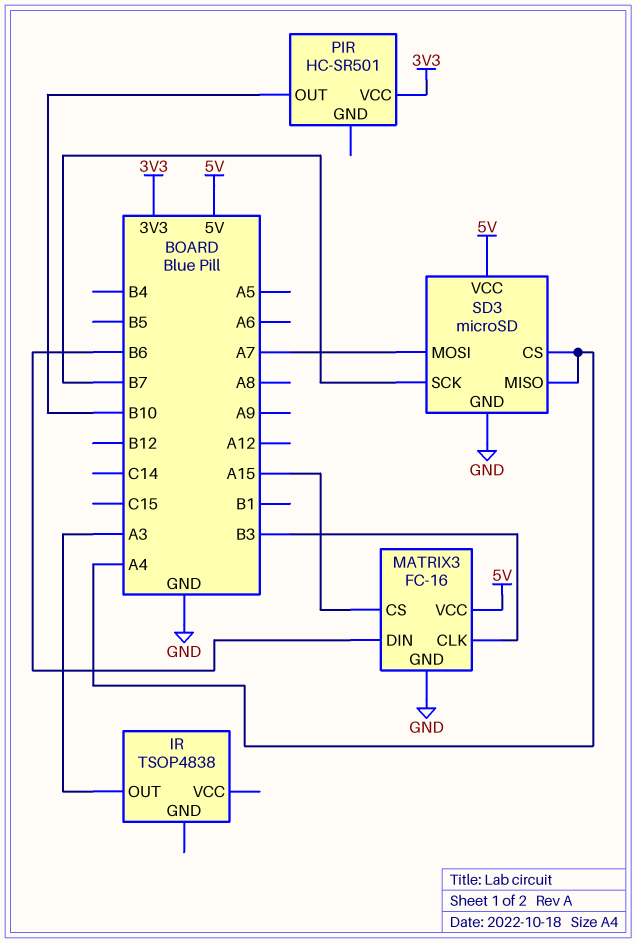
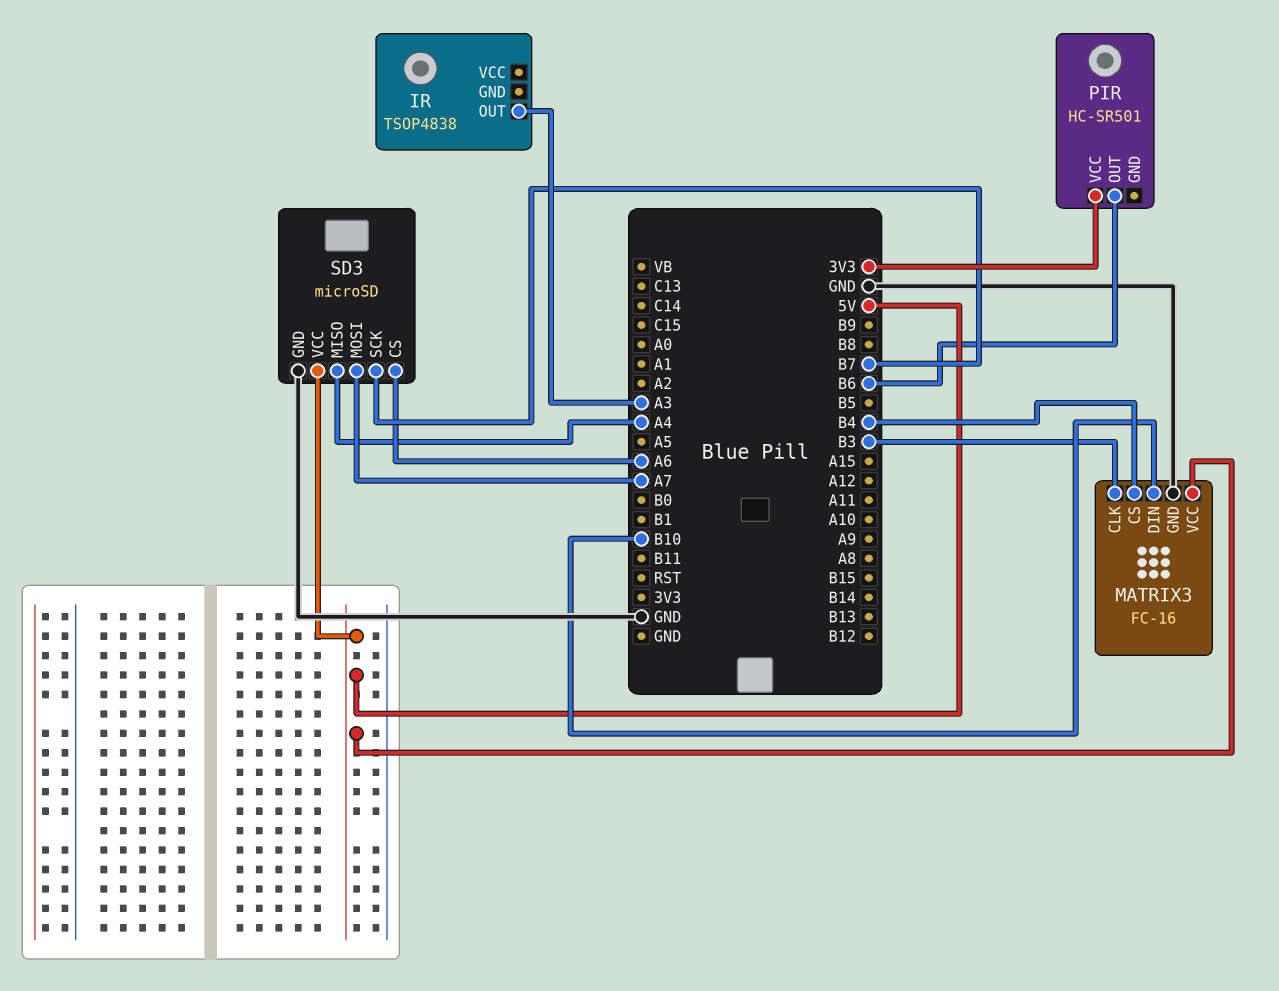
MATRIX3 pin CS: A15 -> B4
MATRIX3 pin DIN: B6 -> B10
PIR pin OUT: B10 -> B6
SD3 pin CS: A4 -> A6

